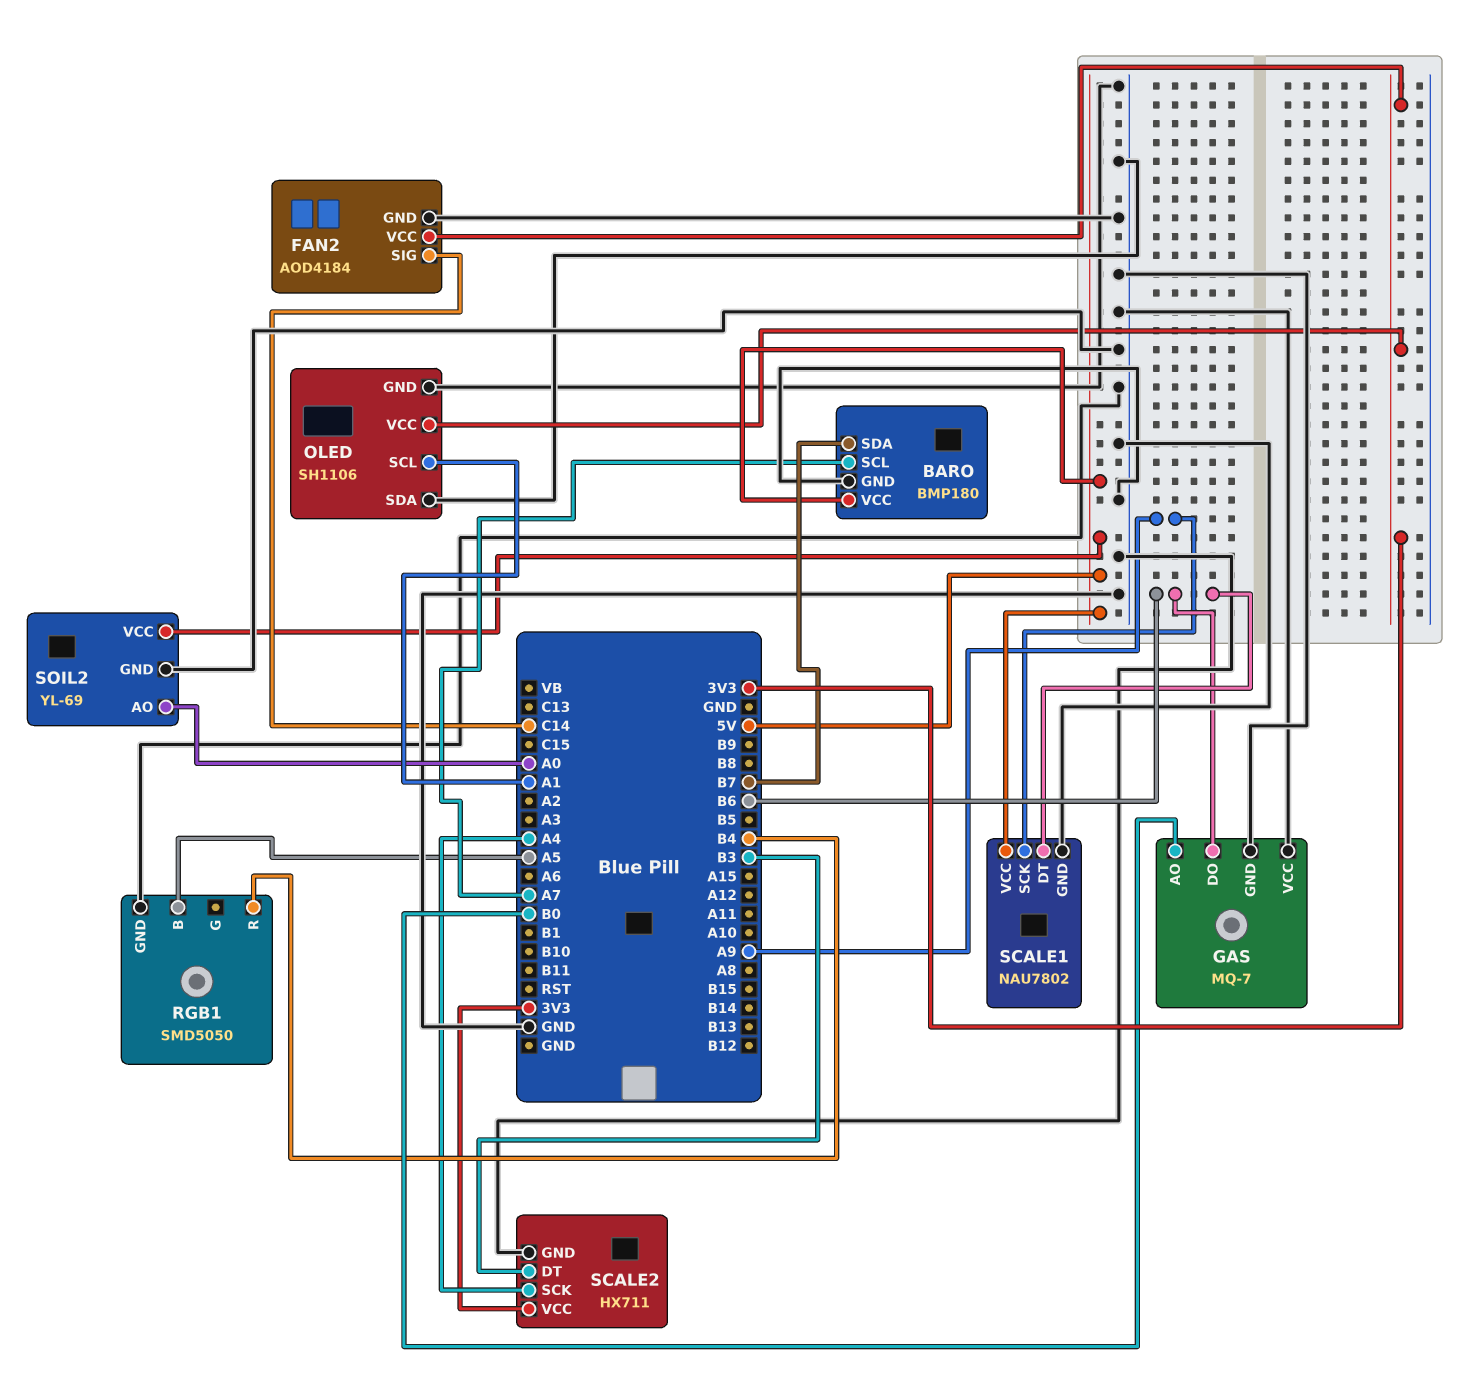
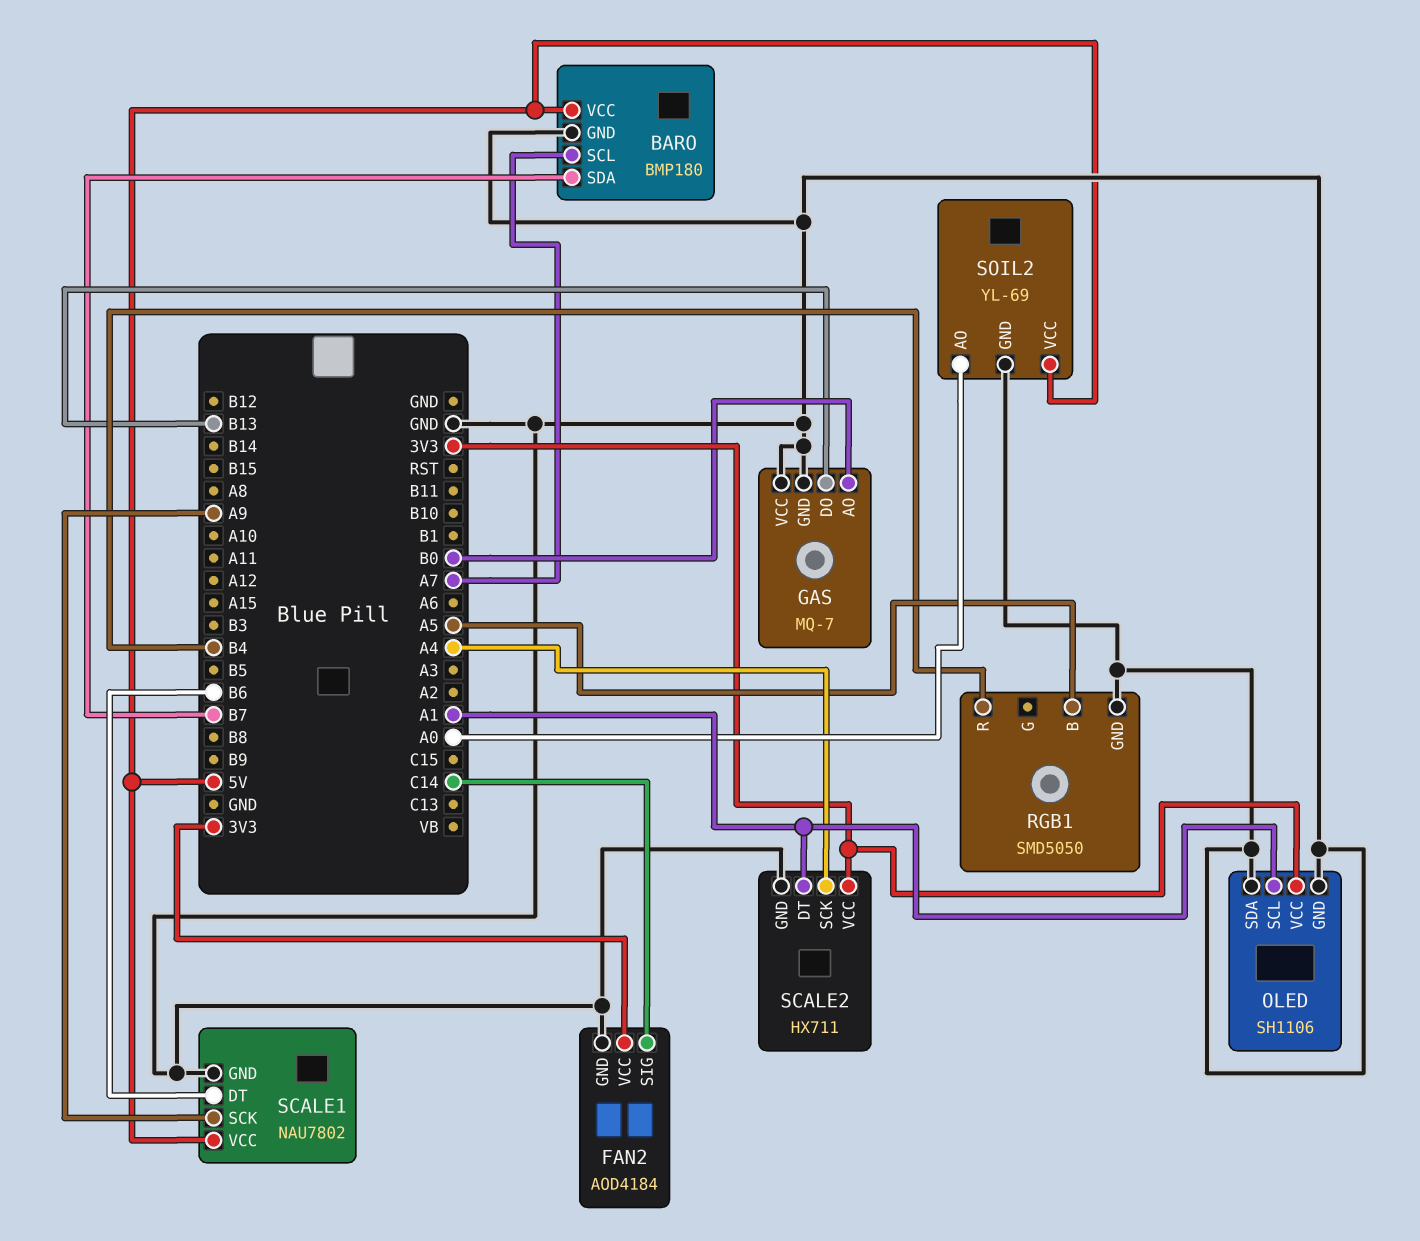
GAS pin DO: B6 -> B13
SCALE2 pin DT: B3 -> A1

